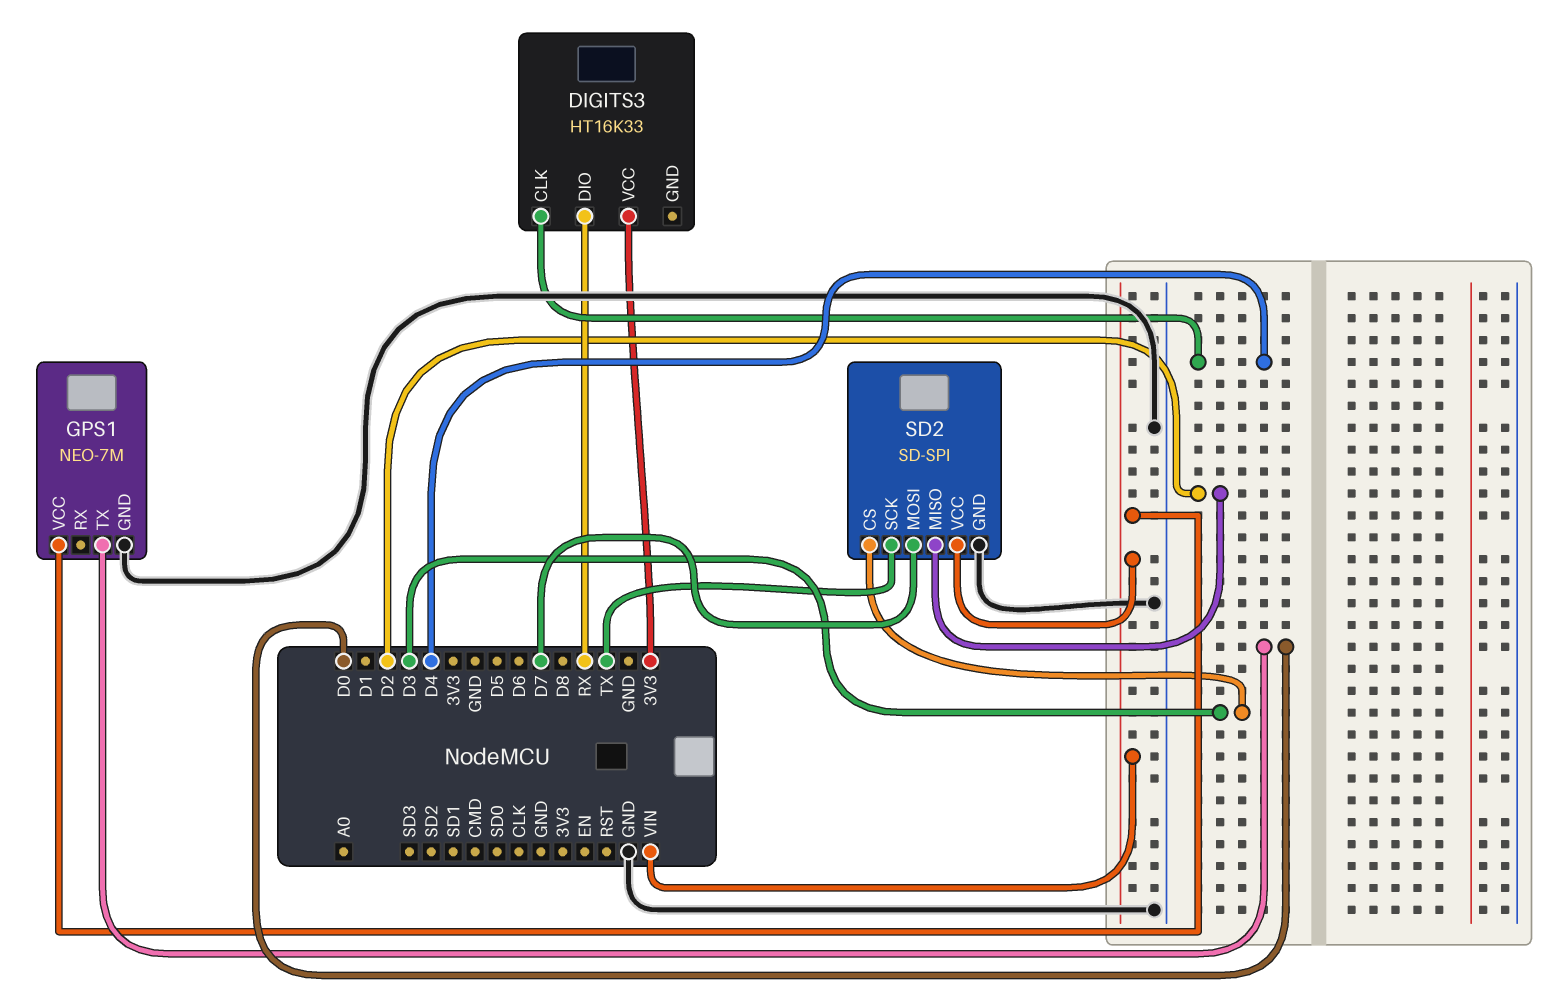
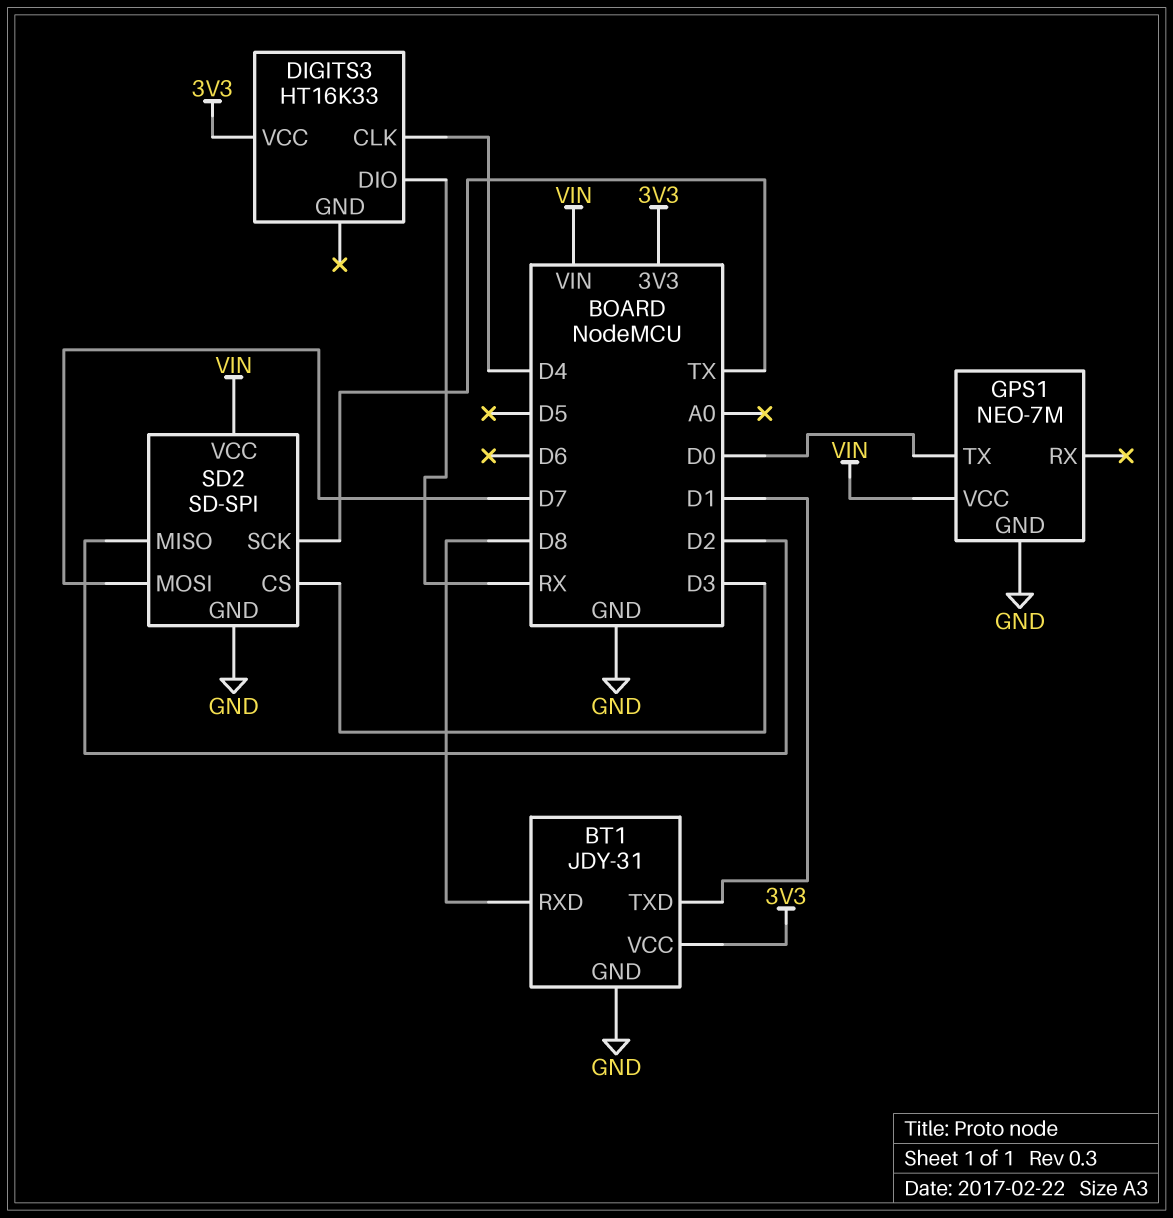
BT1: none -> JDY-31
BT1 pin GND: none -> GND
BT1 pin RXD: none -> D8
BT1 pin TXD: none -> D1
BT1 pin VCC: none -> 3V3

